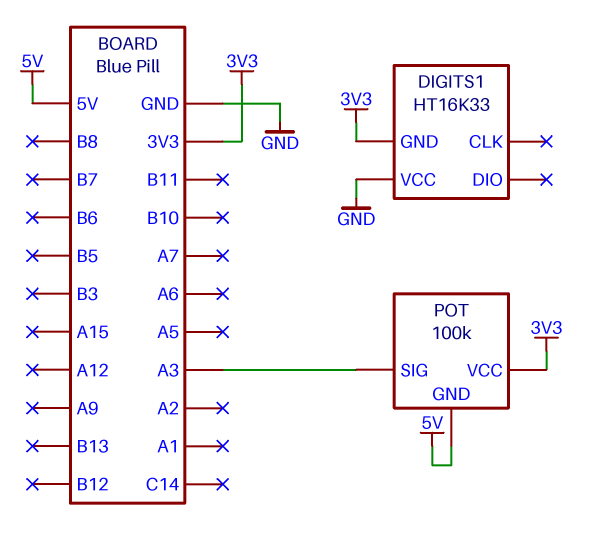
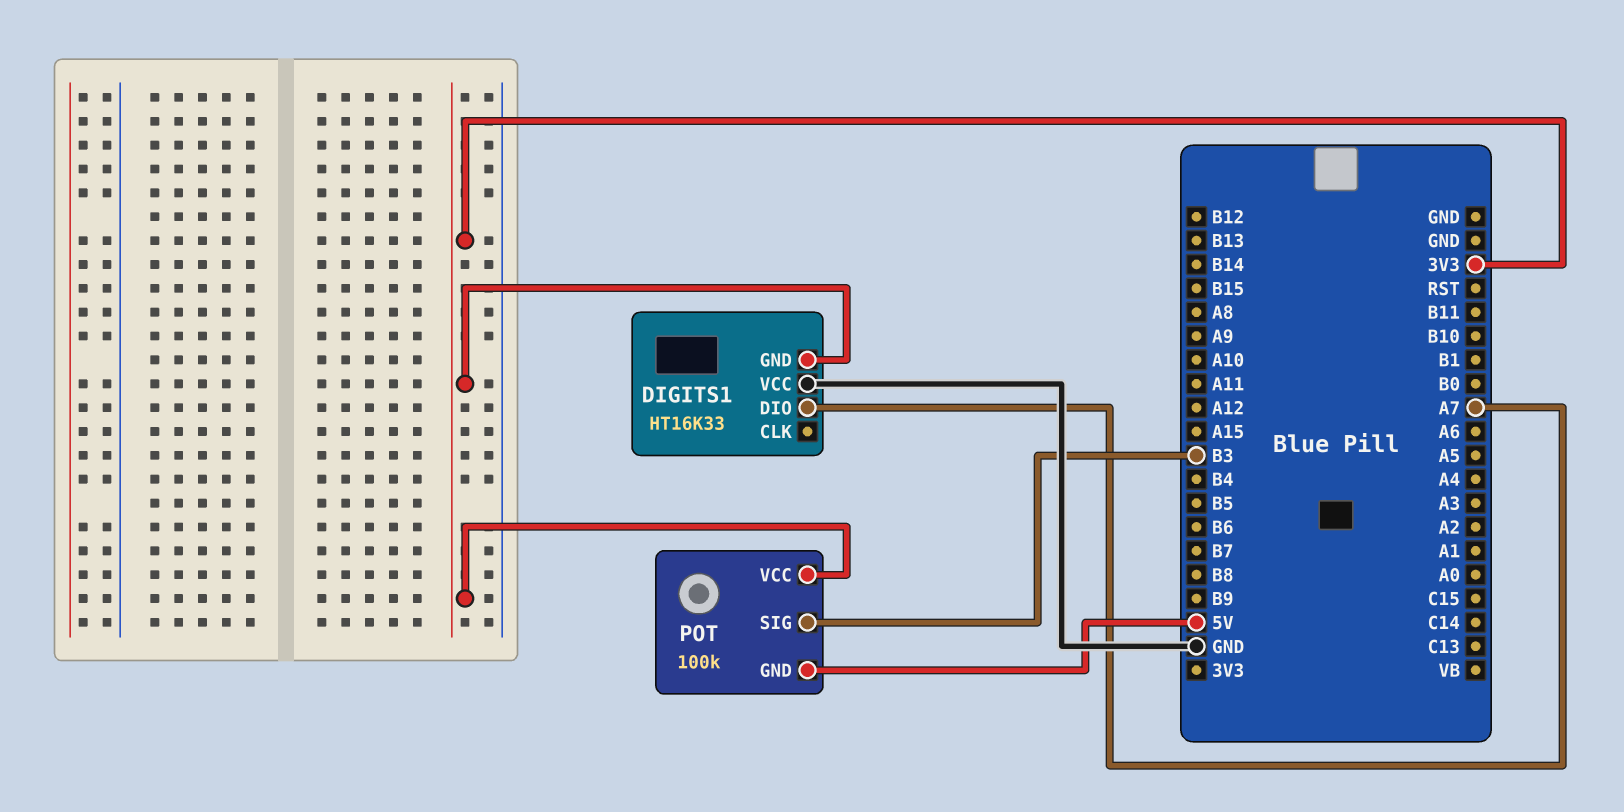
DIGITS1 pin DIO: none -> A7
POT pin SIG: A3 -> B3

